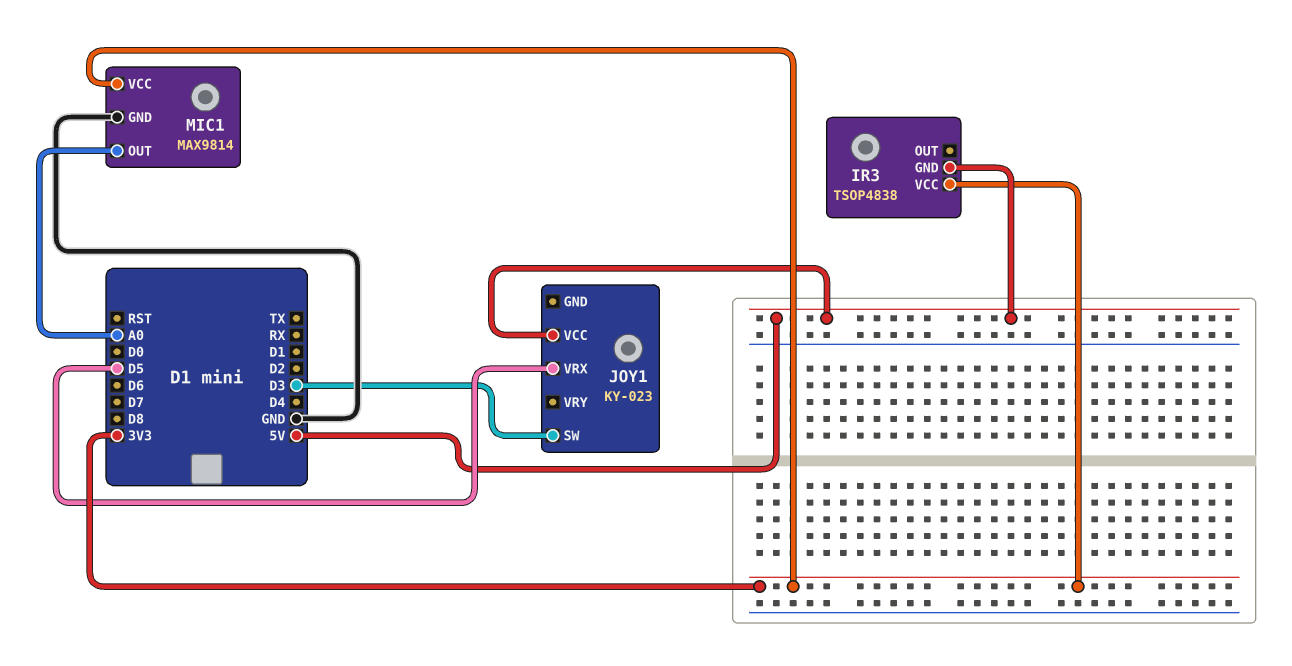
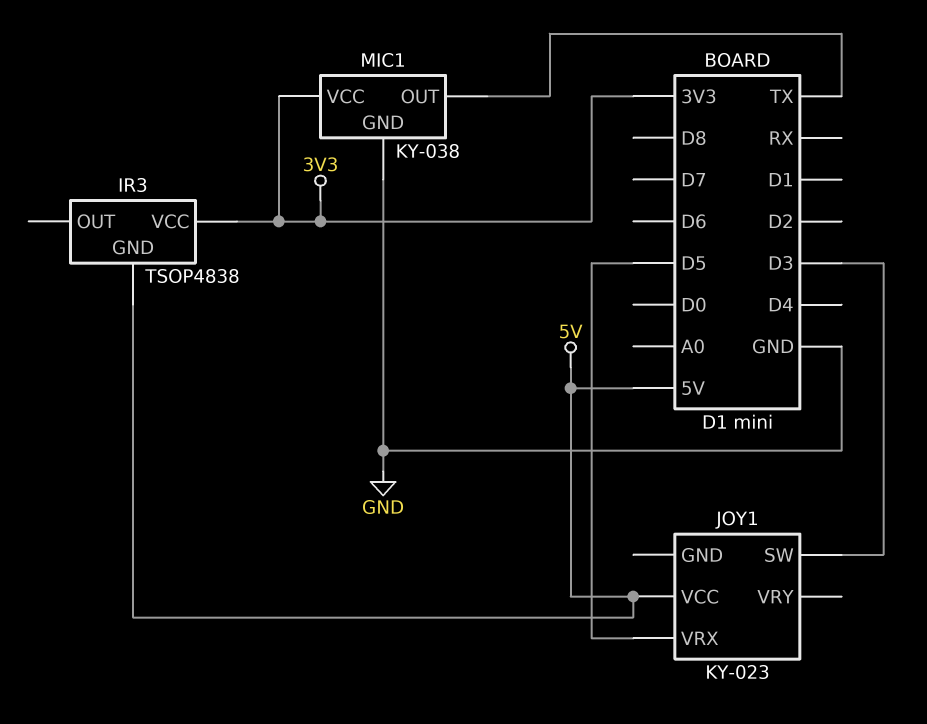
MIC1: MAX9814 -> KY-038
MIC1 pin OUT: A0 -> TX

